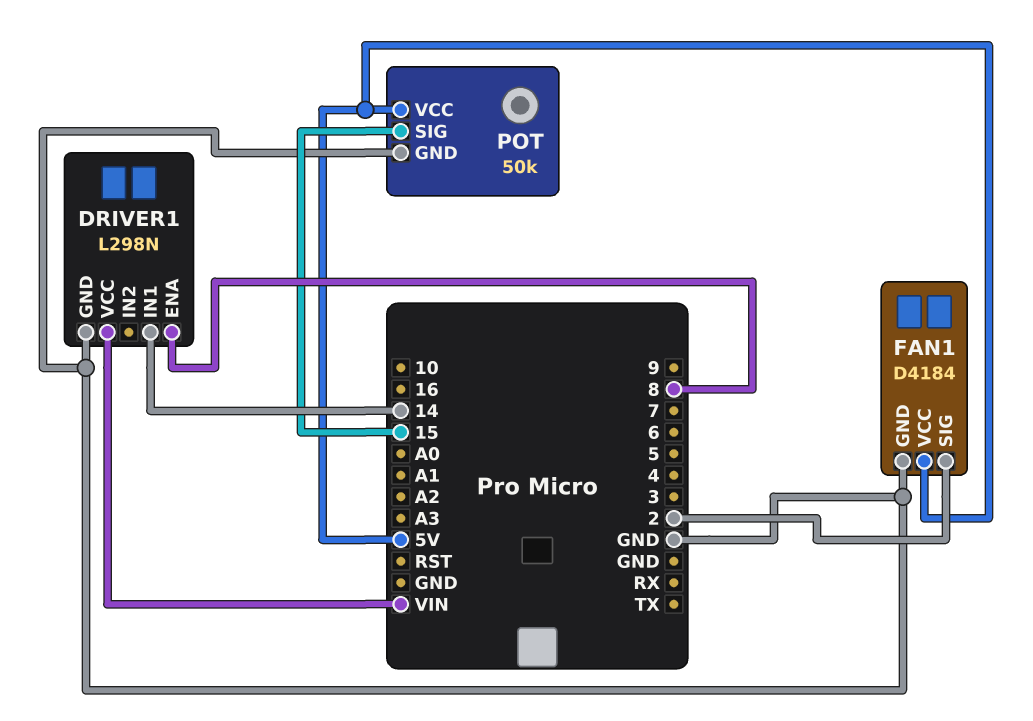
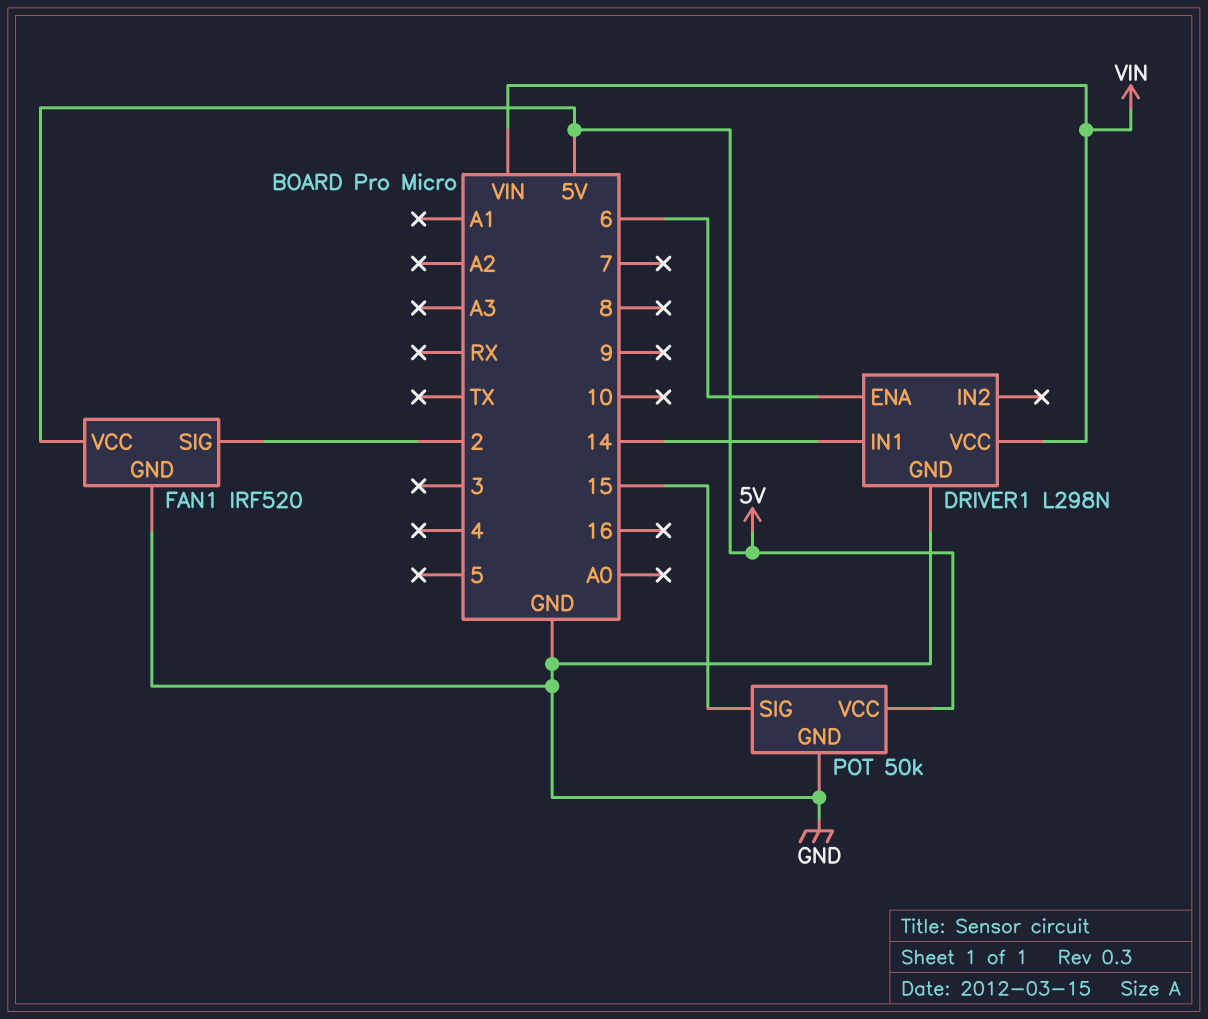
DRIVER1 pin ENA: 8 -> 6
FAN1: D4184 -> IRF520

